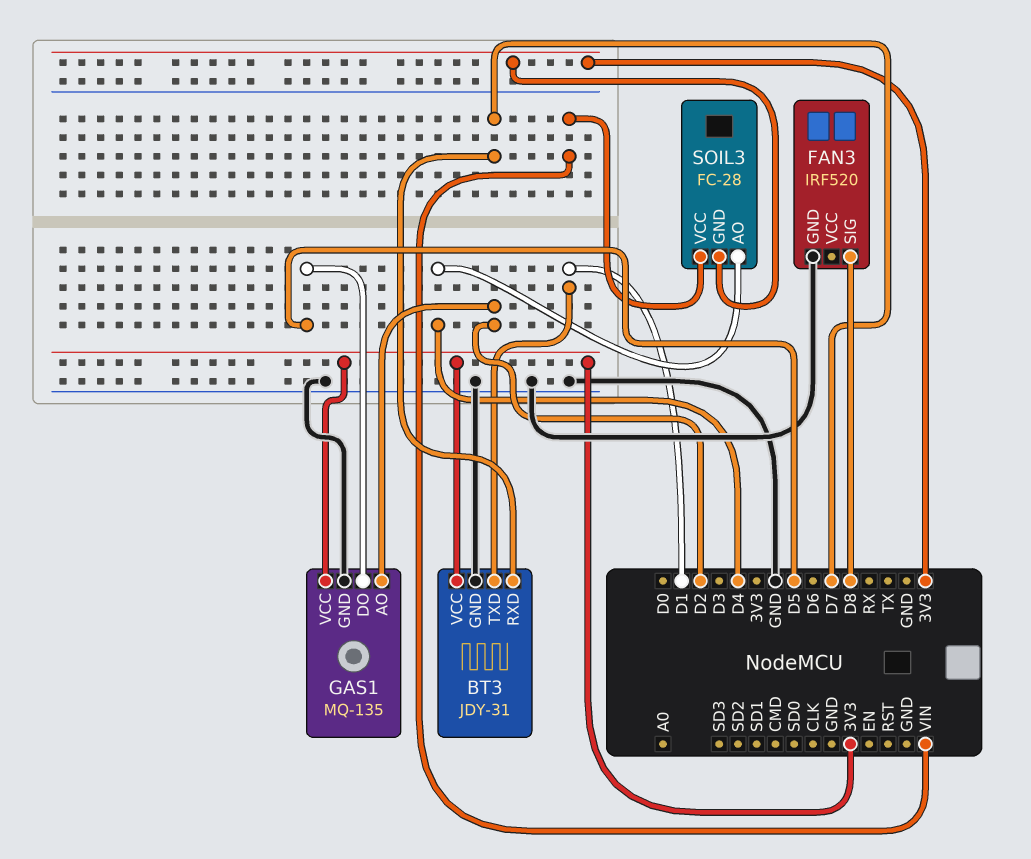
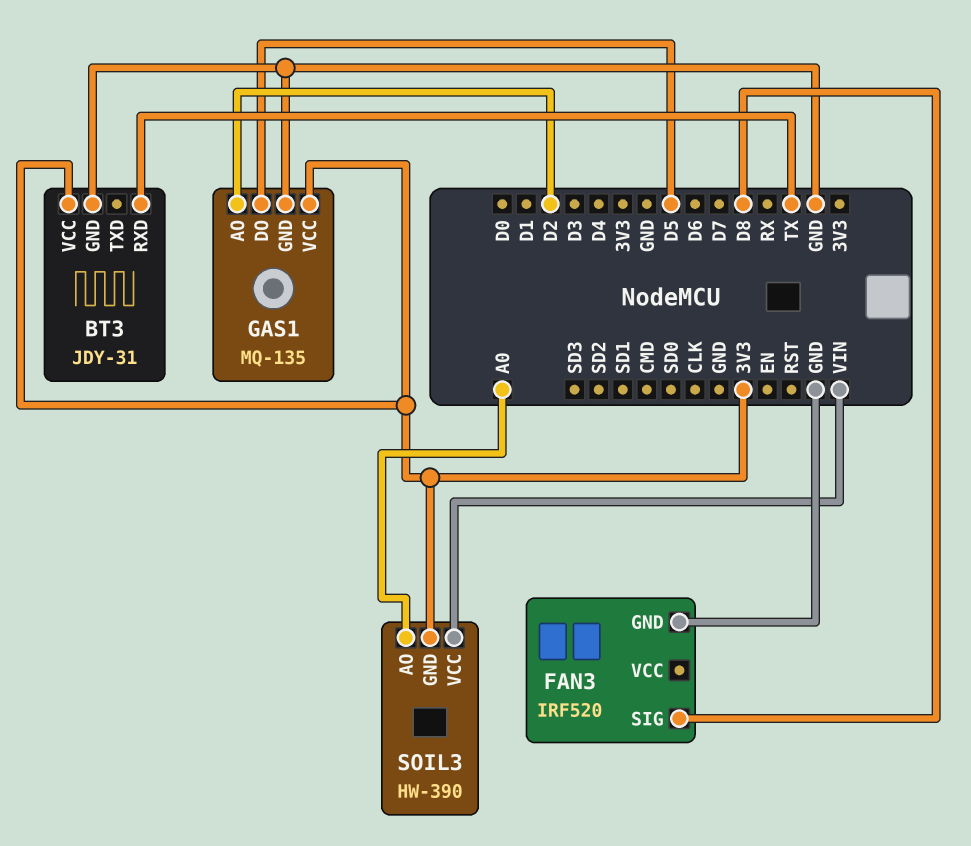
BT3 pin RXD: D7 -> TX
BT3 pin TXD: D1 -> none
SOIL3: FC-28 -> HW-390
SOIL3 pin AO: D4 -> A0

